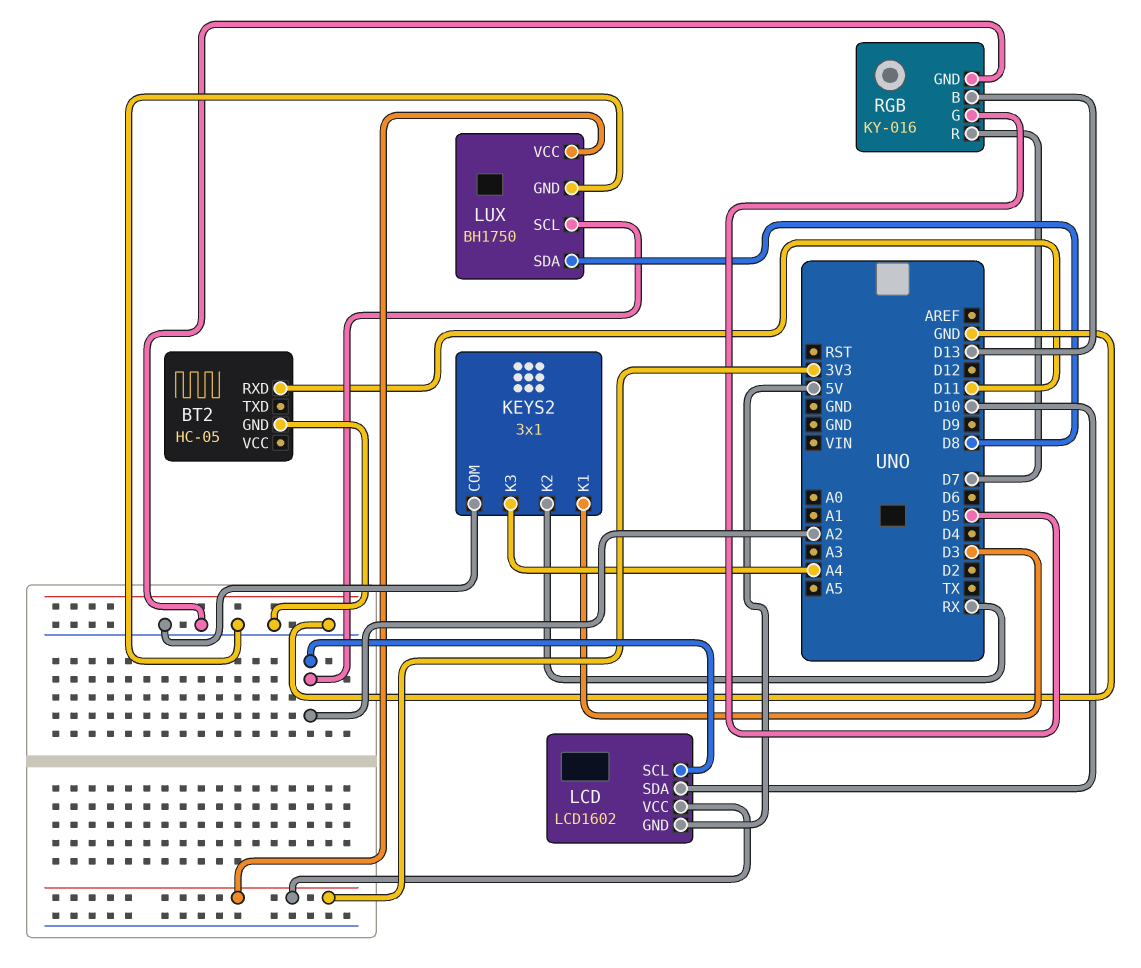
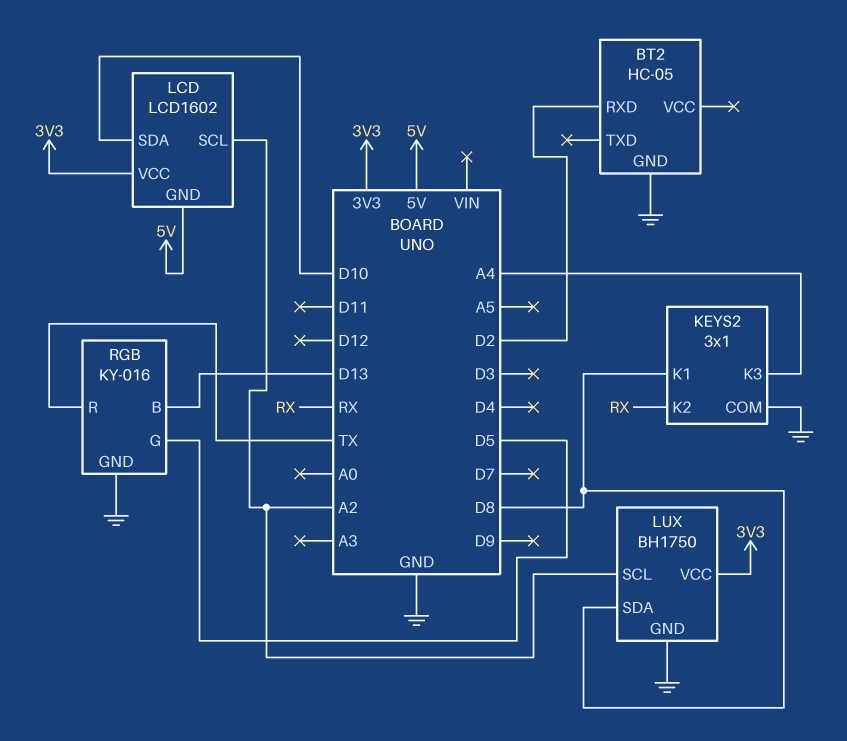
BT2 pin RXD: D11 -> D2
KEYS2 pin K1: D3 -> D8
RGB pin R: D7 -> TX

